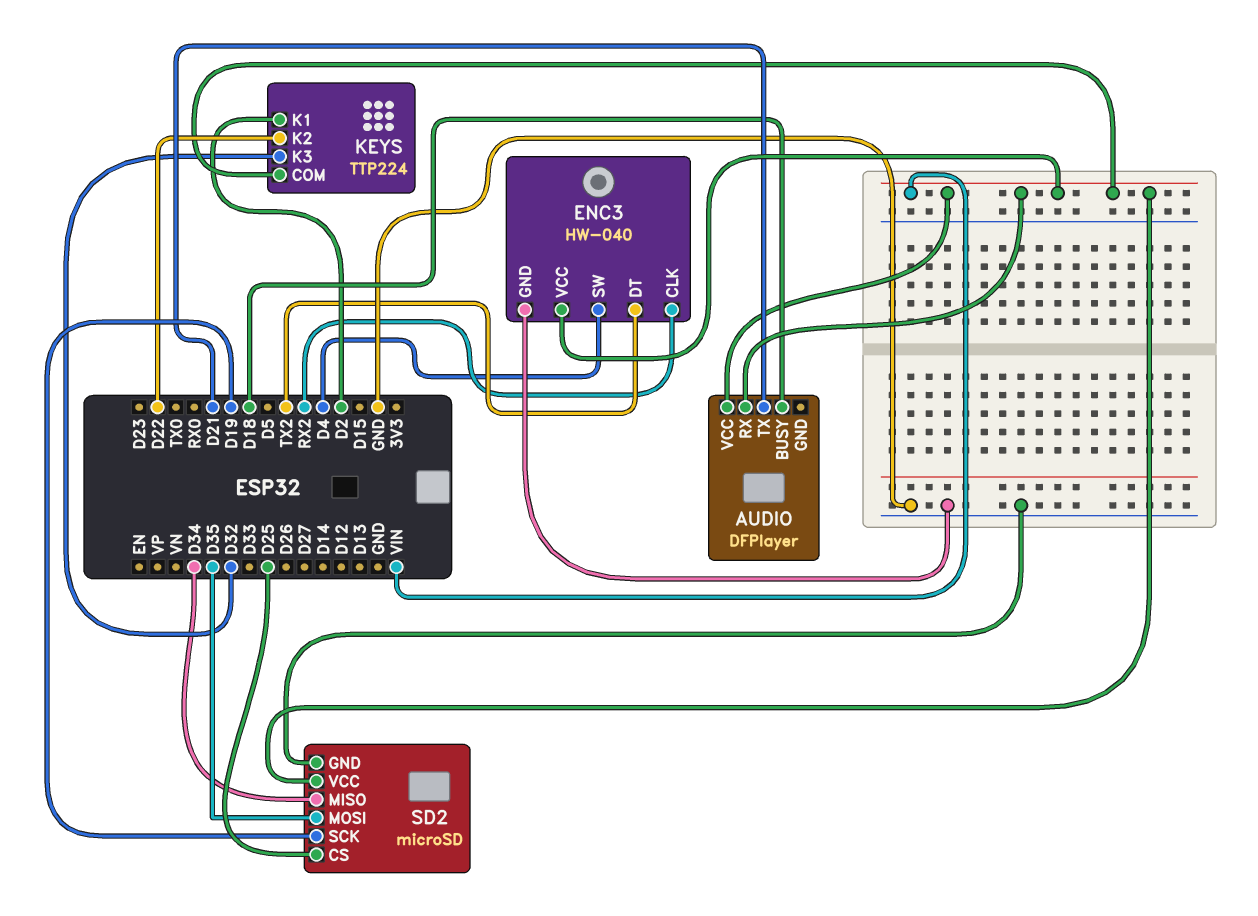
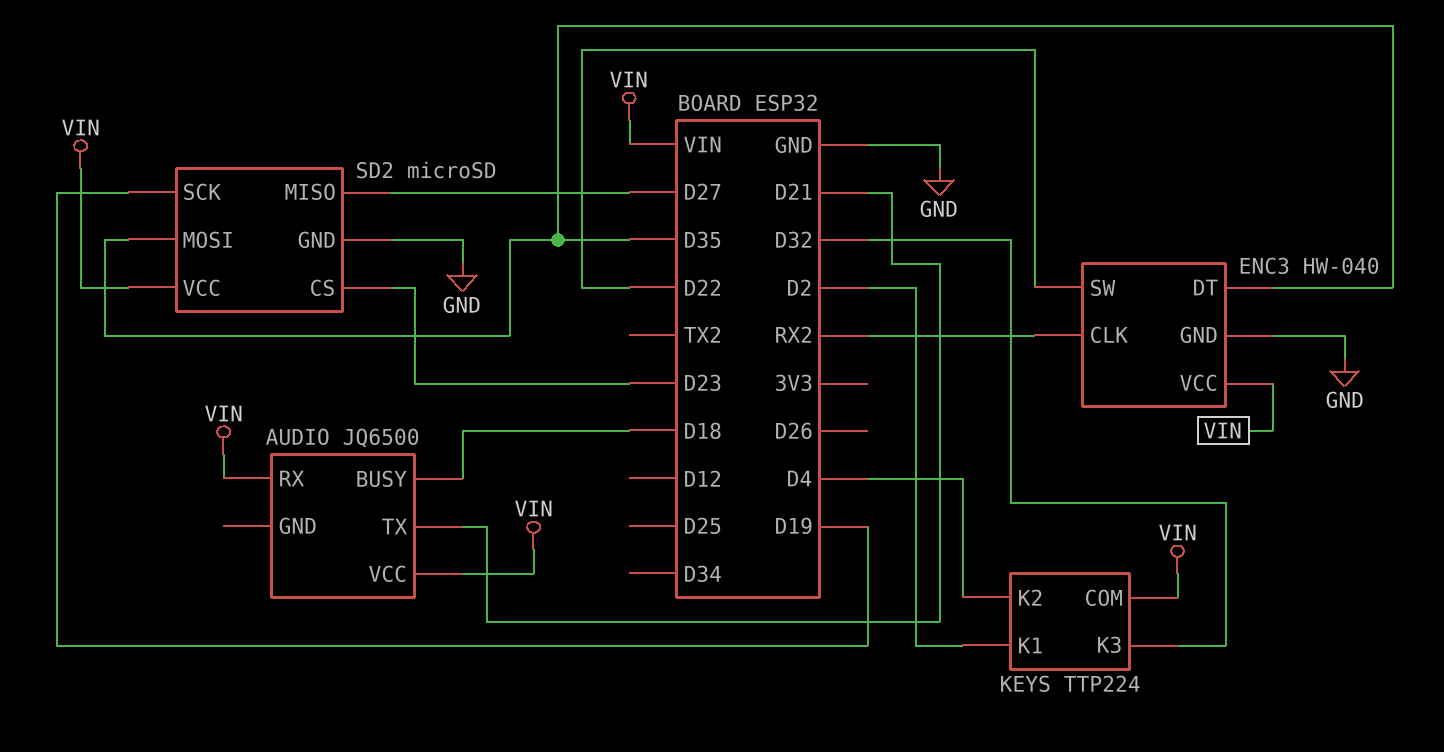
AUDIO: DFPlayer -> JQ6500
ENC3 pin DT: TX2 -> D35
ENC3 pin SW: D4 -> D22
KEYS pin K2: D22 -> D4
SD2 pin CS: D25 -> D23
SD2 pin MISO: D34 -> D27

